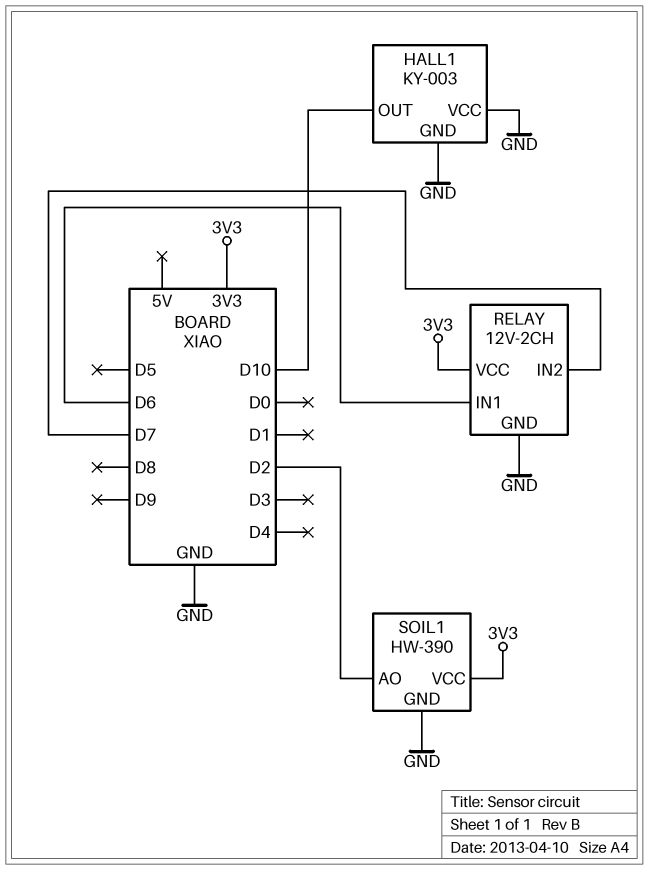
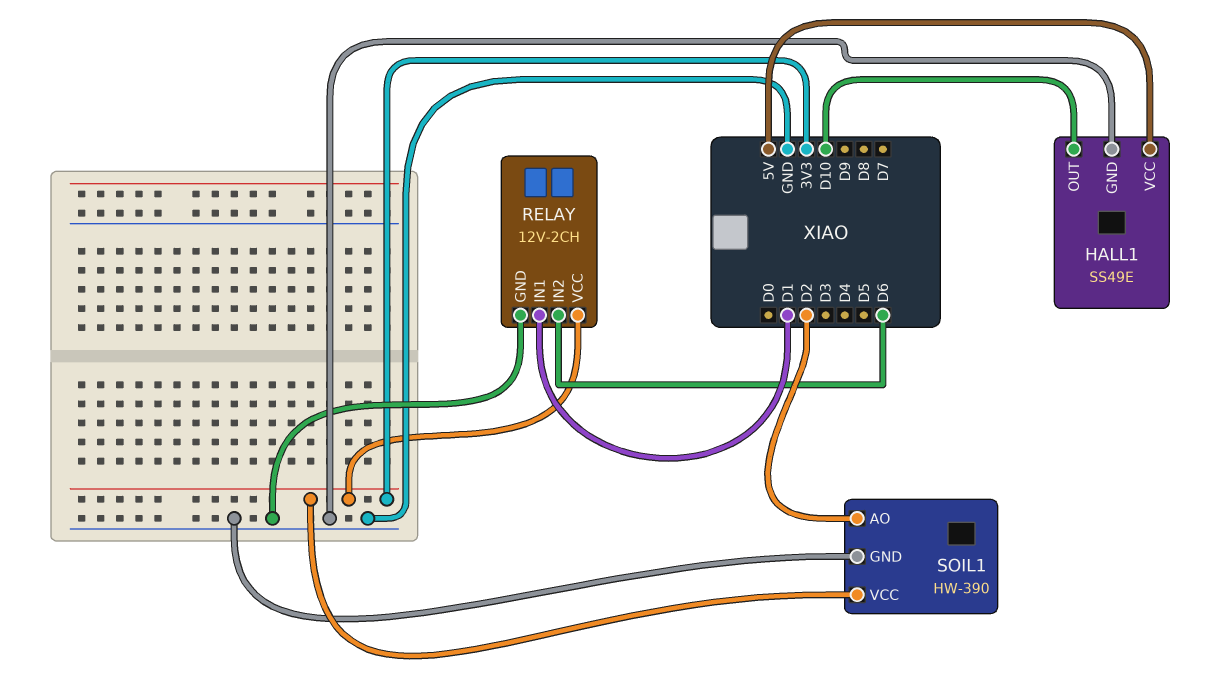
HALL1: KY-003 -> SS49E
HALL1 pin VCC: GND -> 5V
RELAY pin IN1: D6 -> D1
RELAY pin IN2: D7 -> D6

